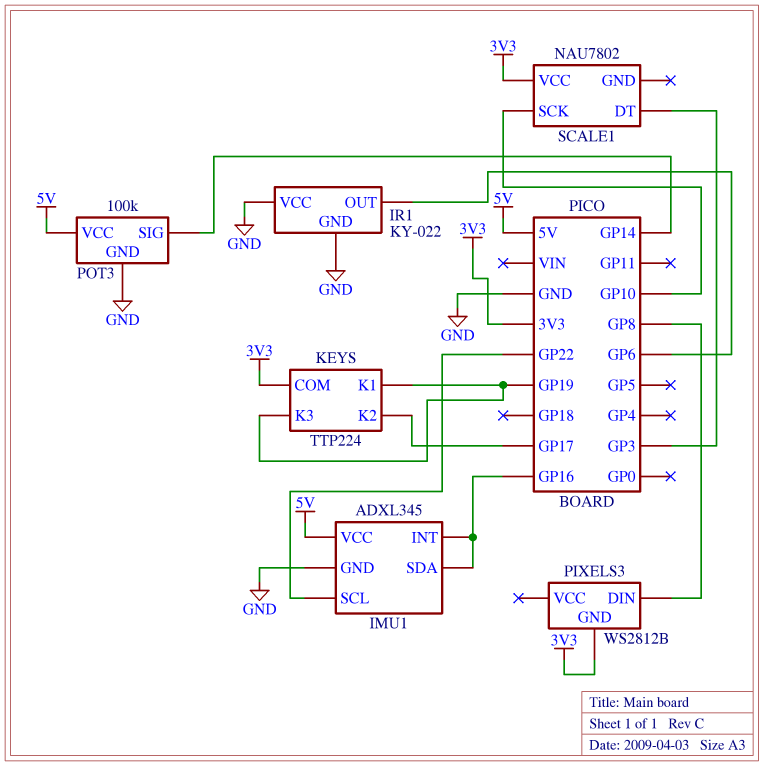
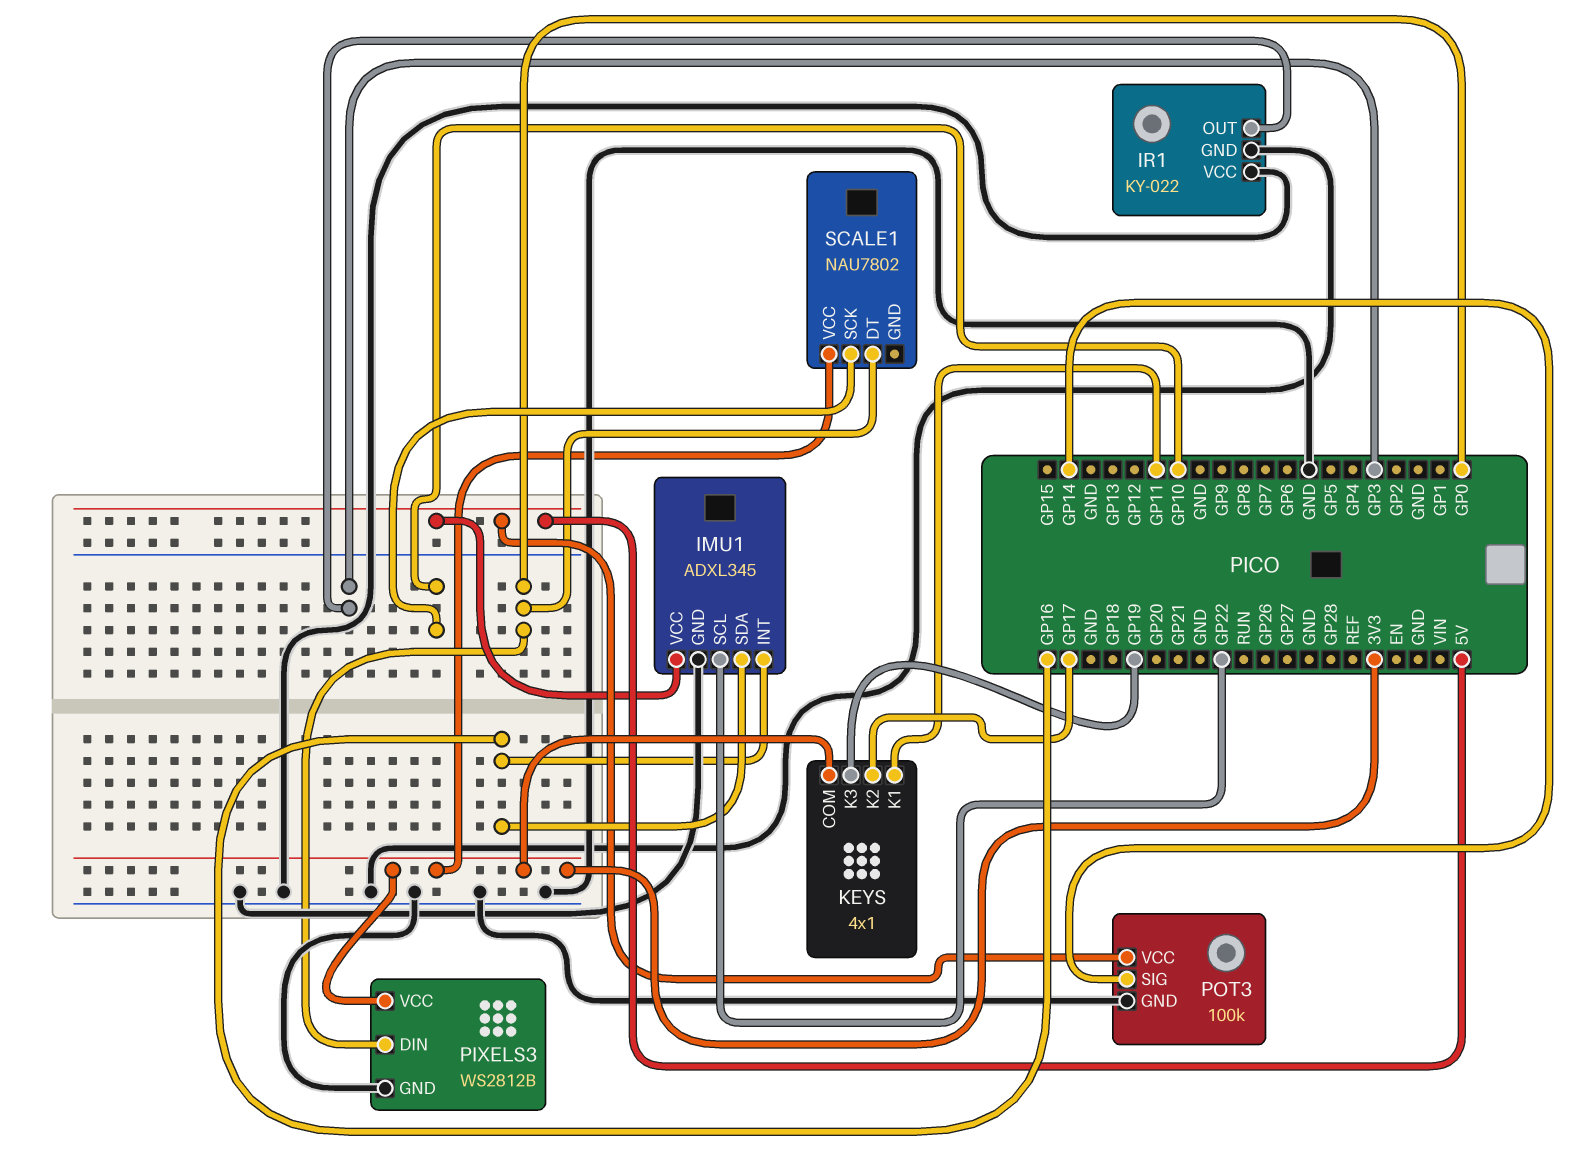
IR1 pin OUT: GP6 -> GP3
KEYS: TTP224 -> 4x1
KEYS pin K1: GP19 -> GP11
PIXELS3 pin DIN: GP8 -> GP0
PIXELS3 pin GND: 3V3 -> GND
PIXELS3 pin VCC: none -> 3V3
SCALE1 pin DT: GP3 -> GP0

